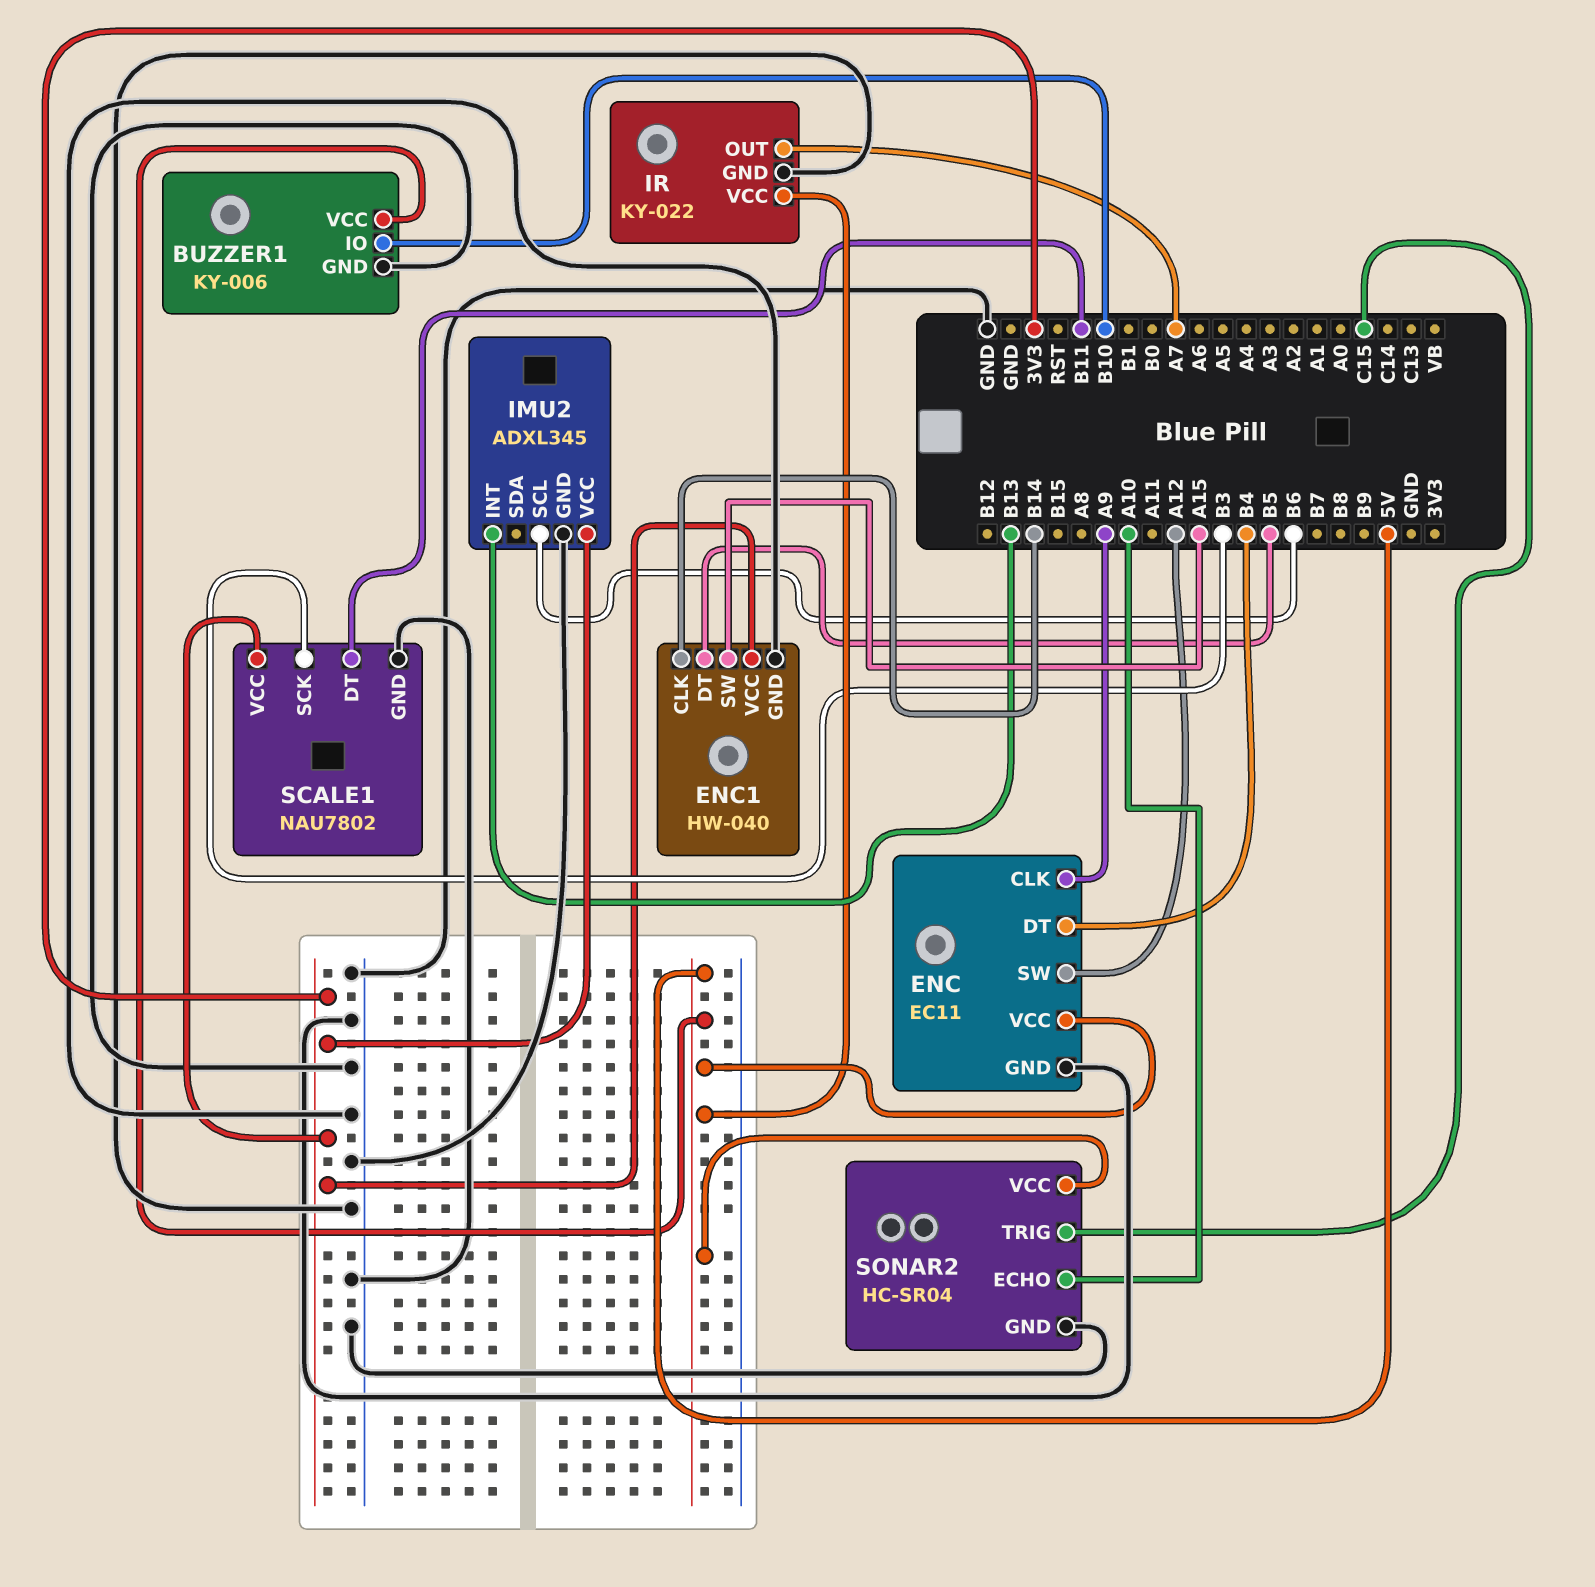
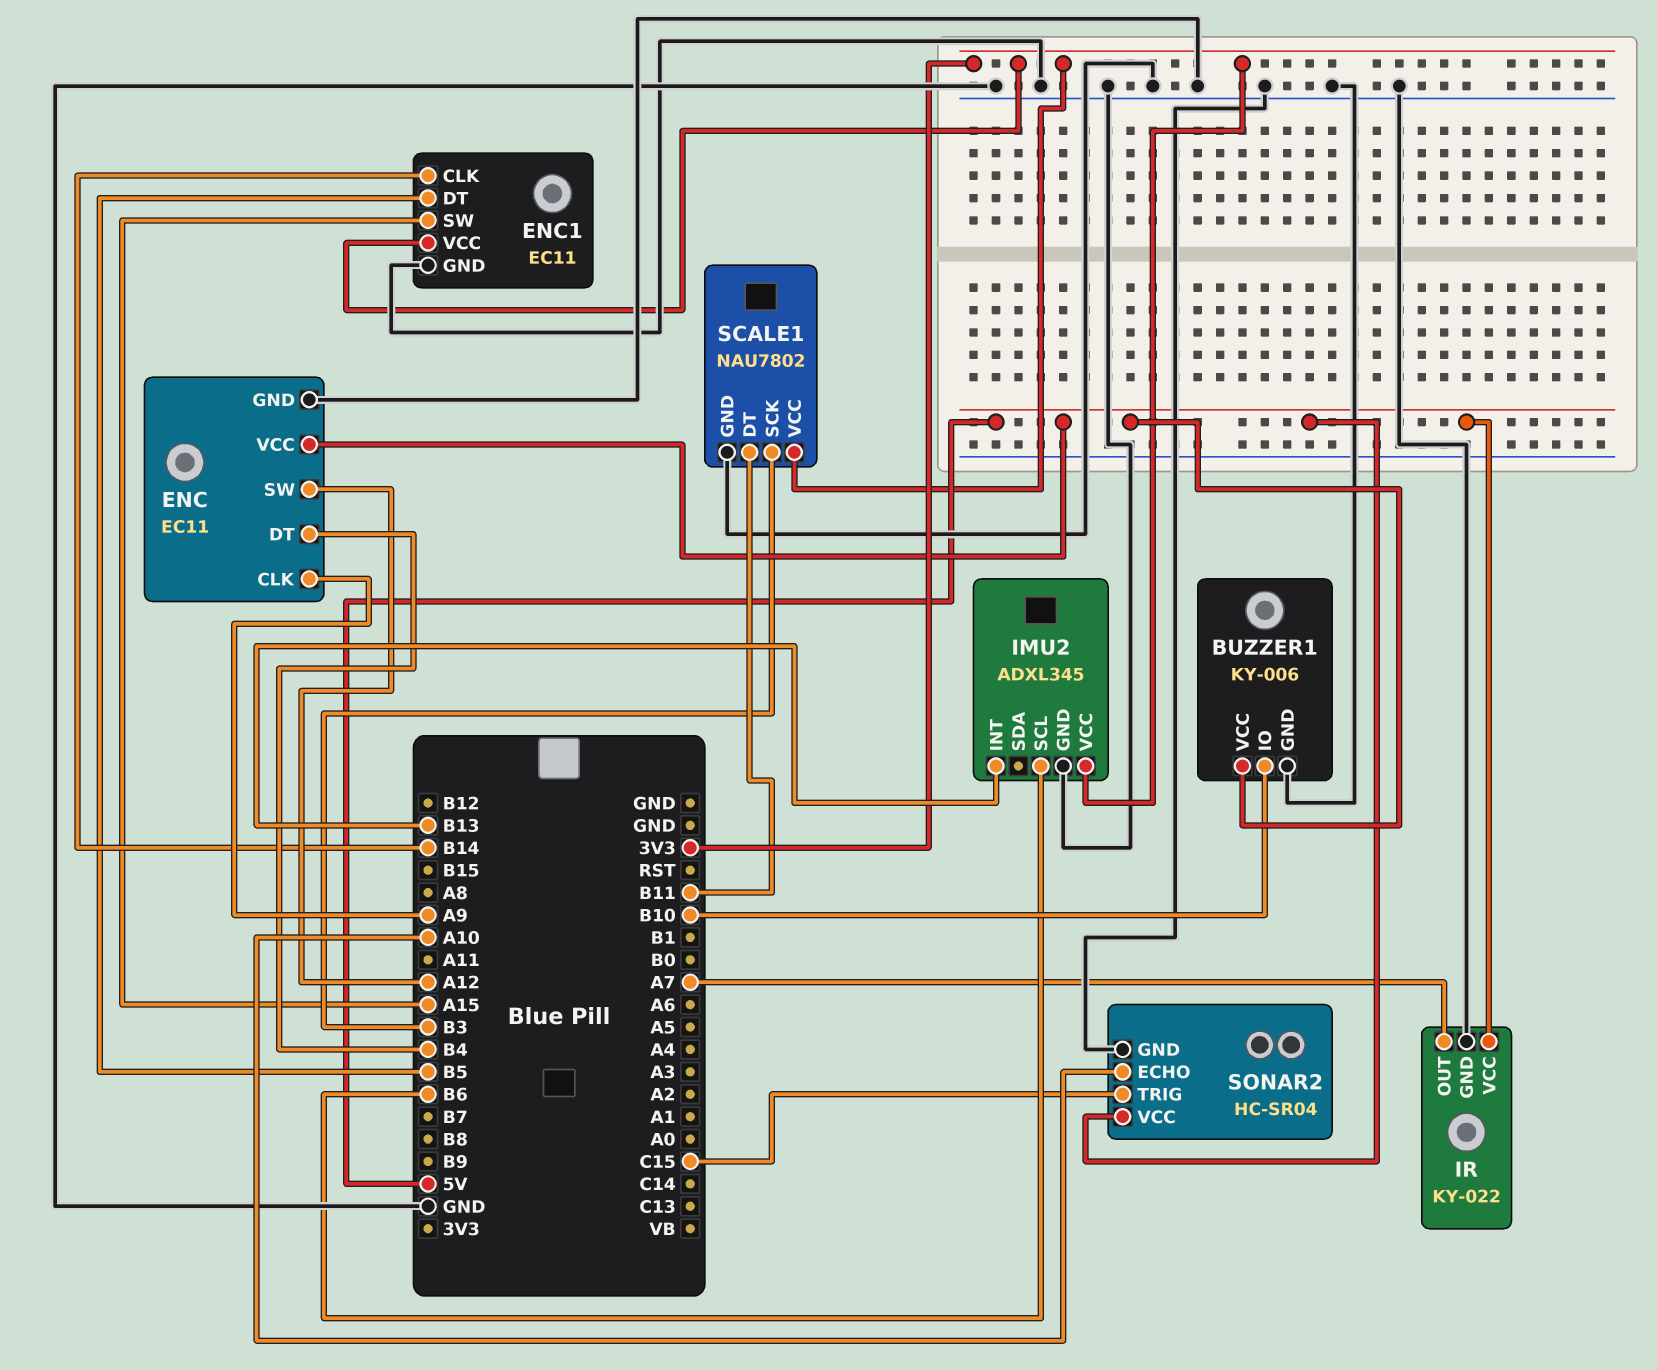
ENC1: HW-040 -> EC11

